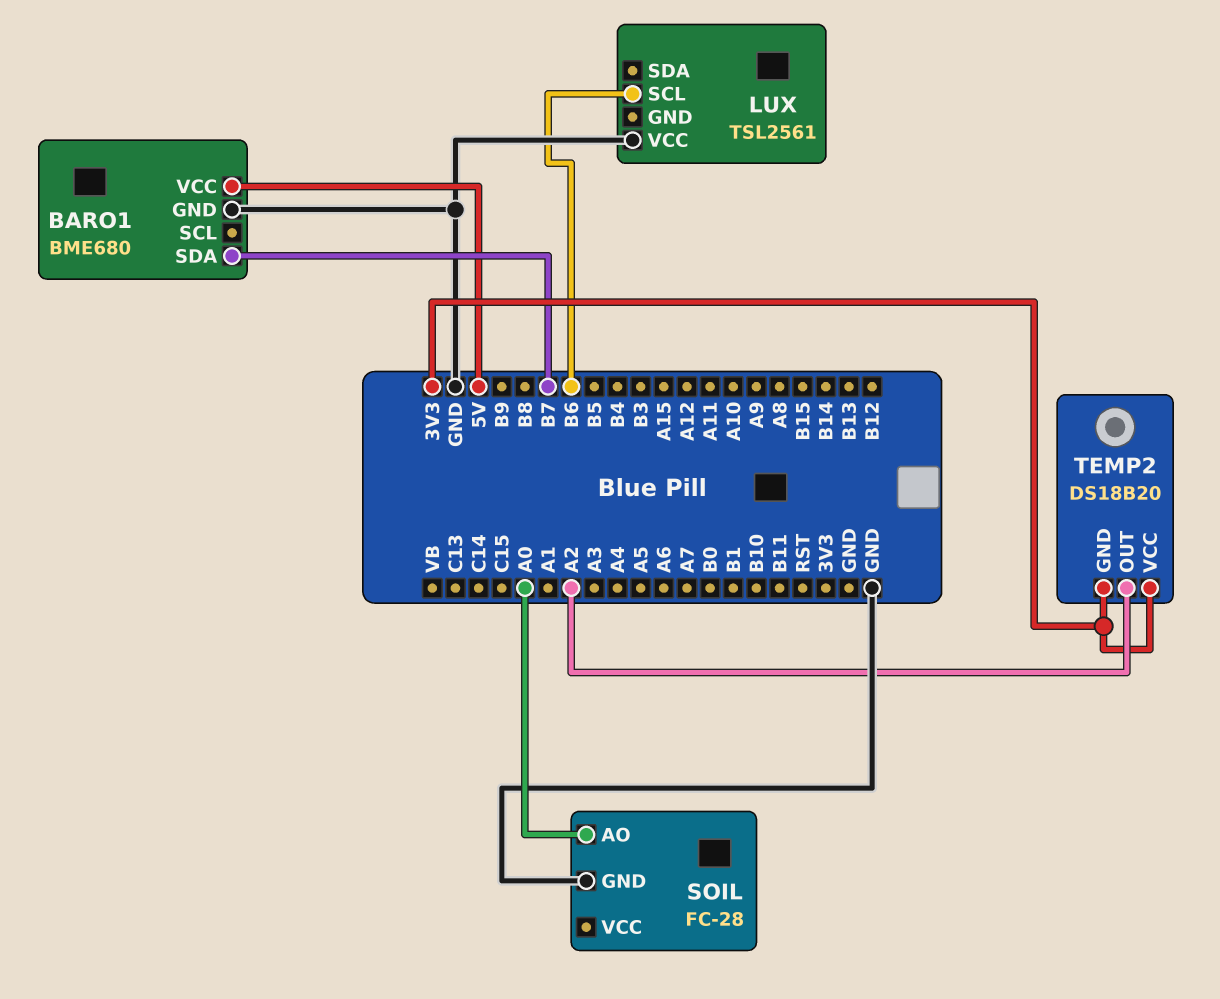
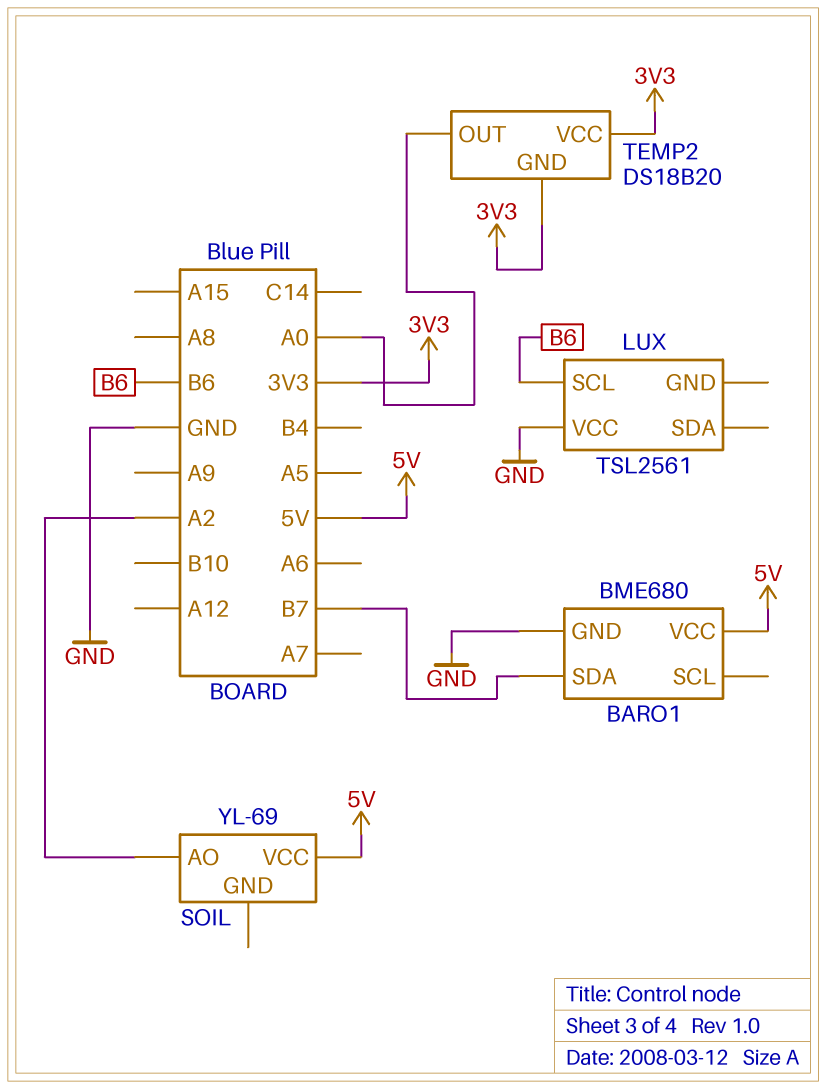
SOIL: FC-28 -> YL-69
SOIL pin AO: A0 -> A2
SOIL pin GND: GND -> none
SOIL pin VCC: none -> 5V
TEMP2 pin OUT: A2 -> A0

